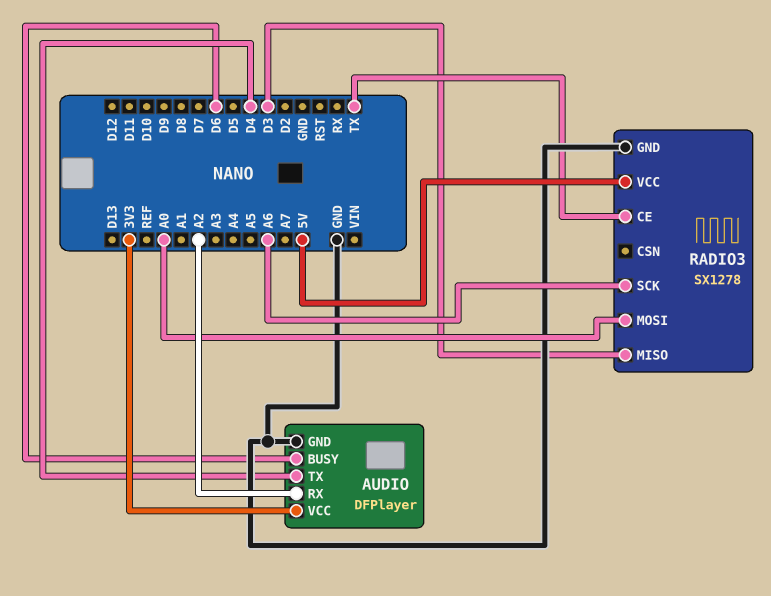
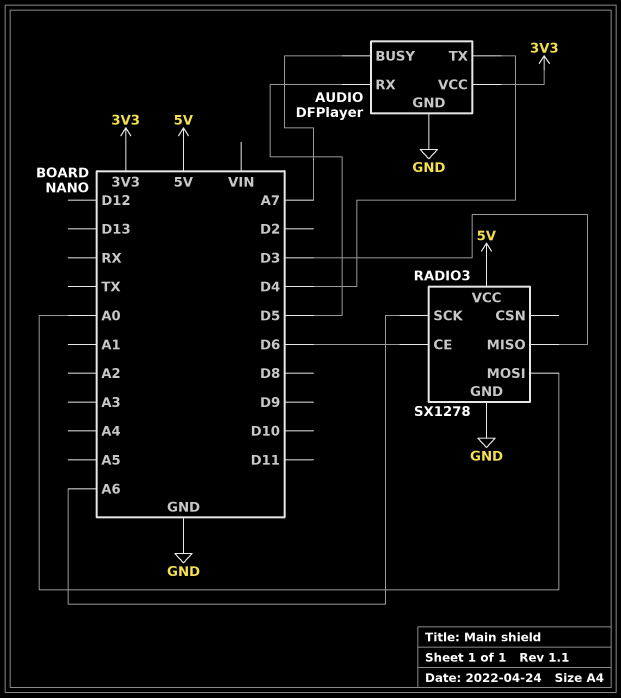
AUDIO pin BUSY: D6 -> A7
AUDIO pin RX: A2 -> D5
RADIO3 pin CE: TX -> D6

